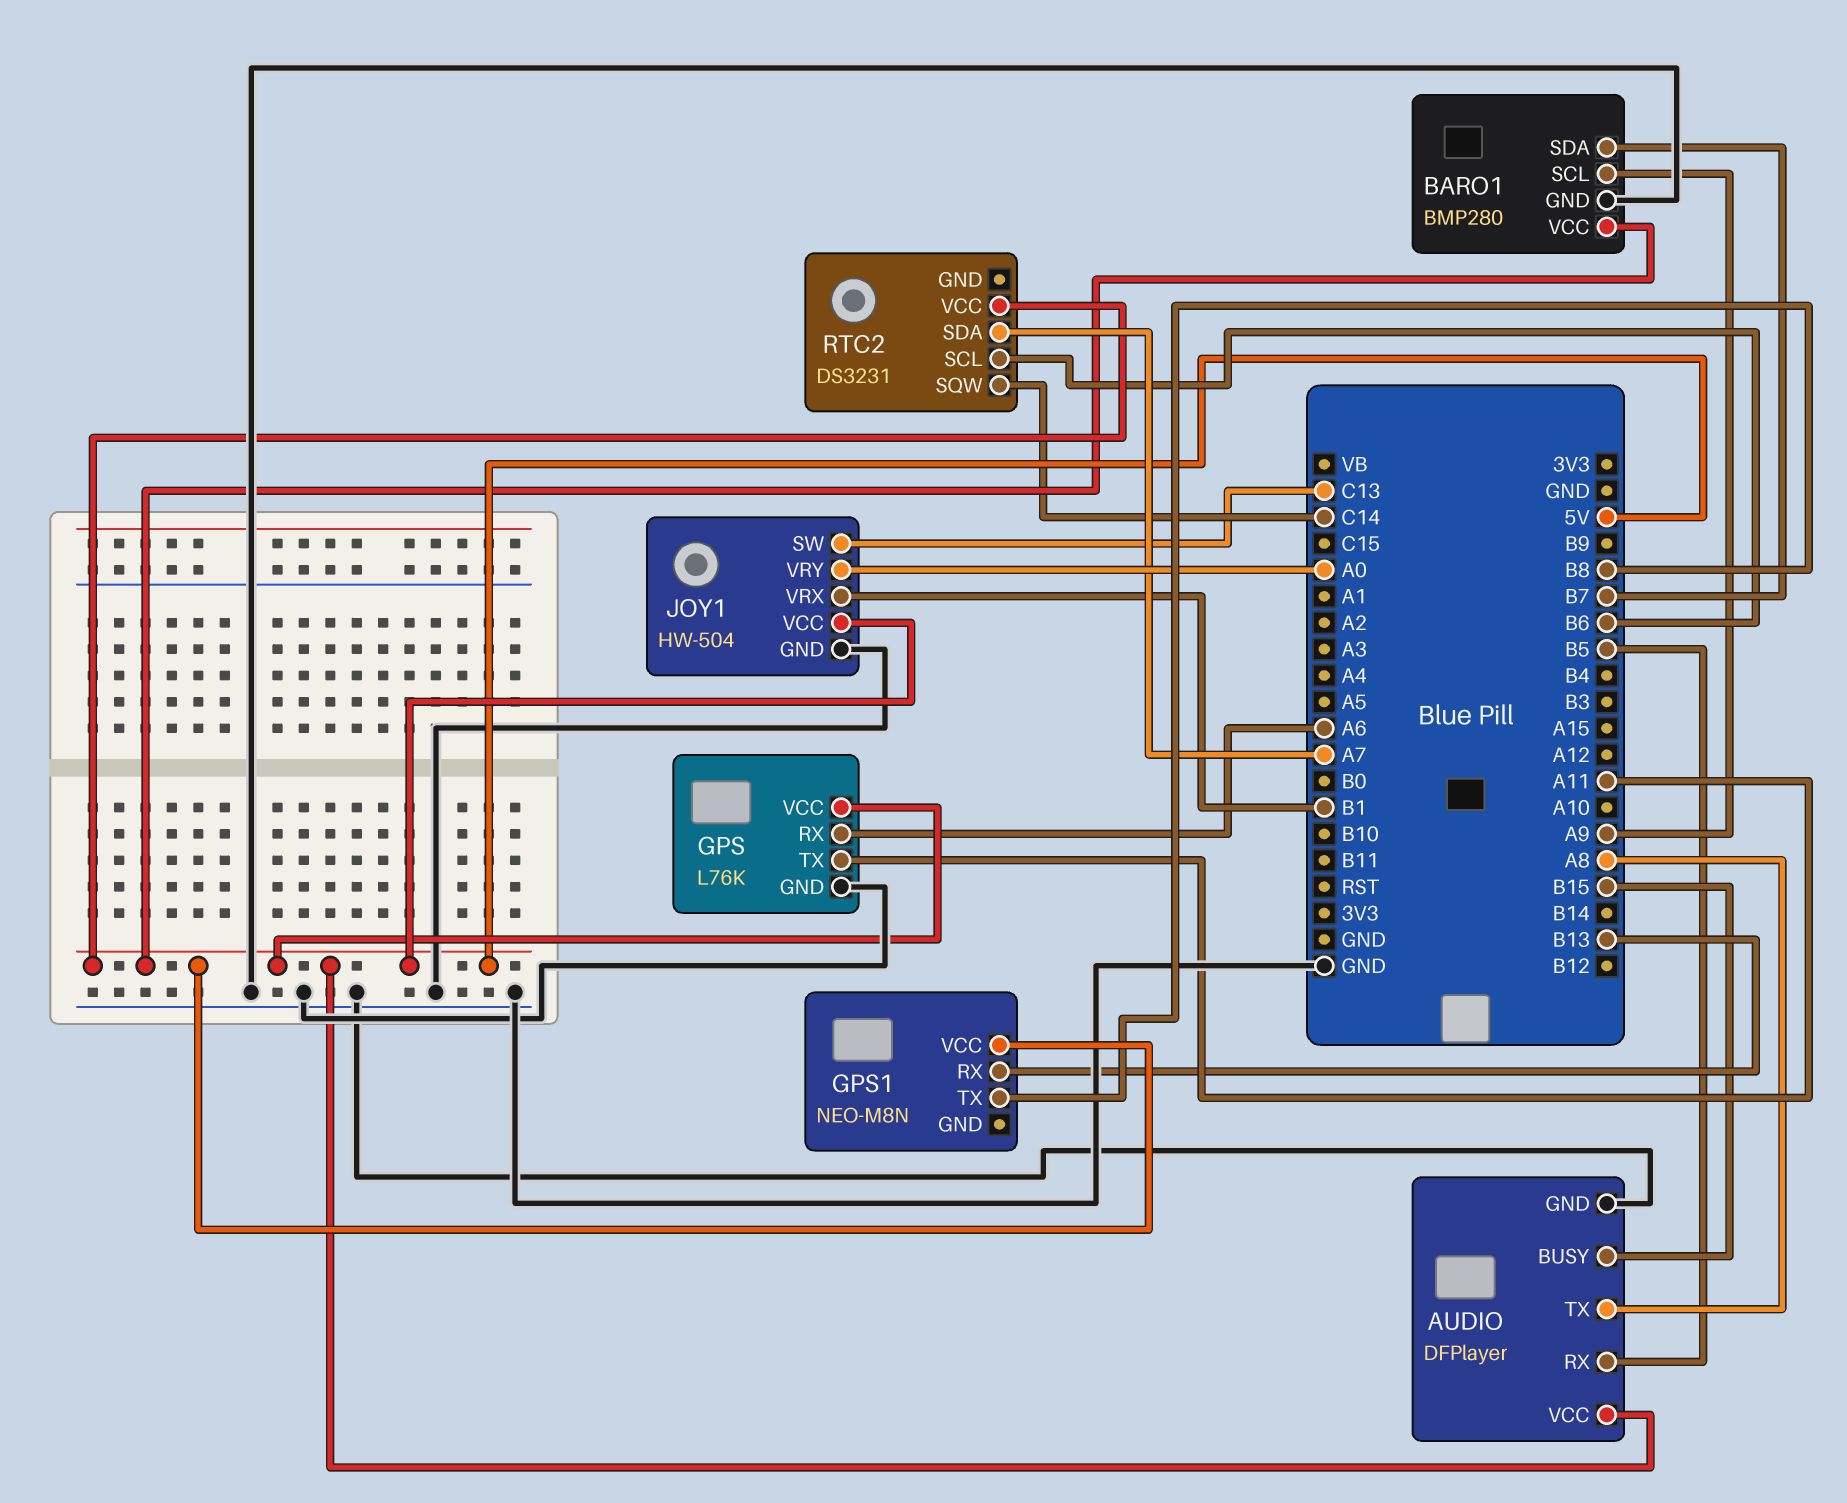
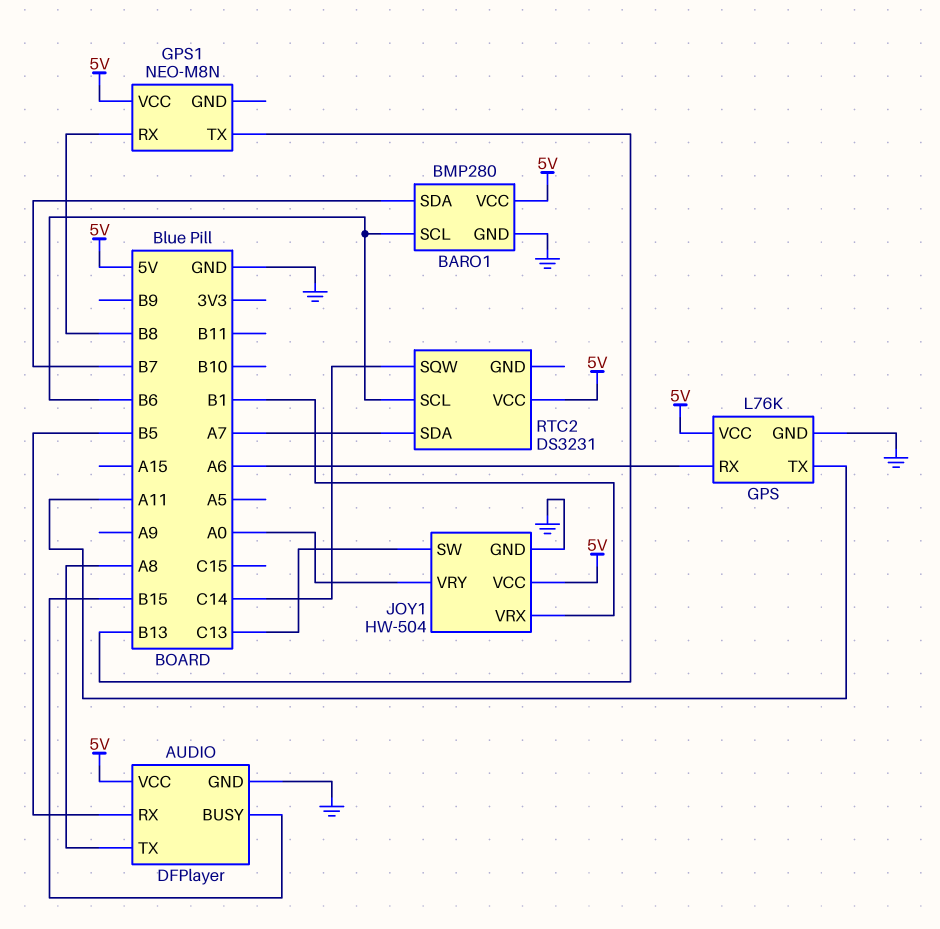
BARO1 pin SCL: A9 -> B6
GPS1 pin RX: B13 -> B8
GPS1 pin TX: B8 -> B13

